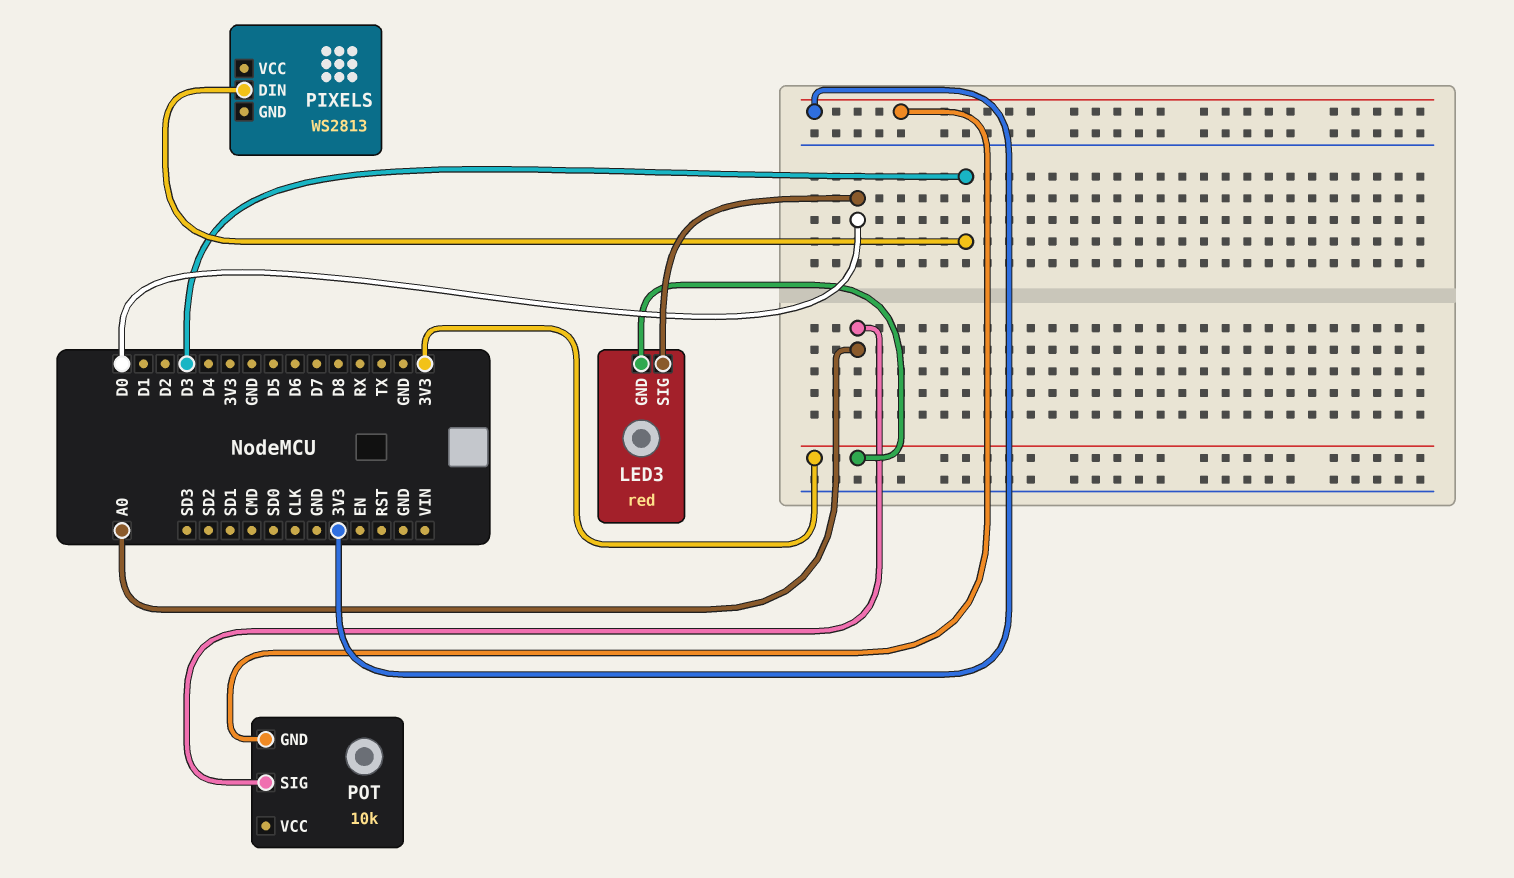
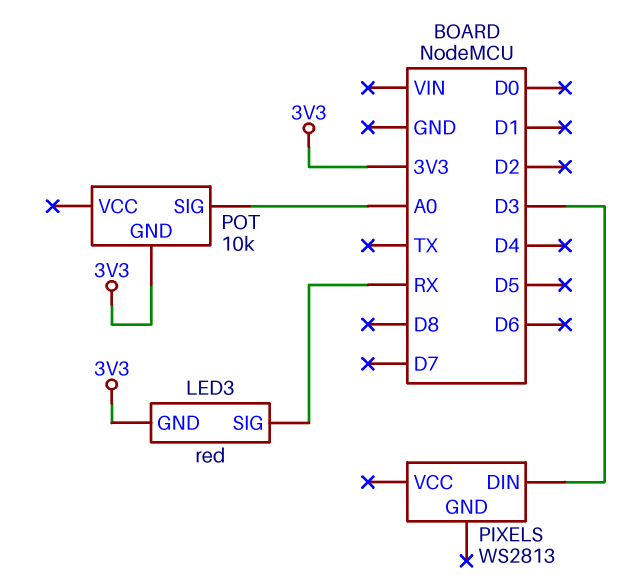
LED3 pin SIG: D0 -> RX

